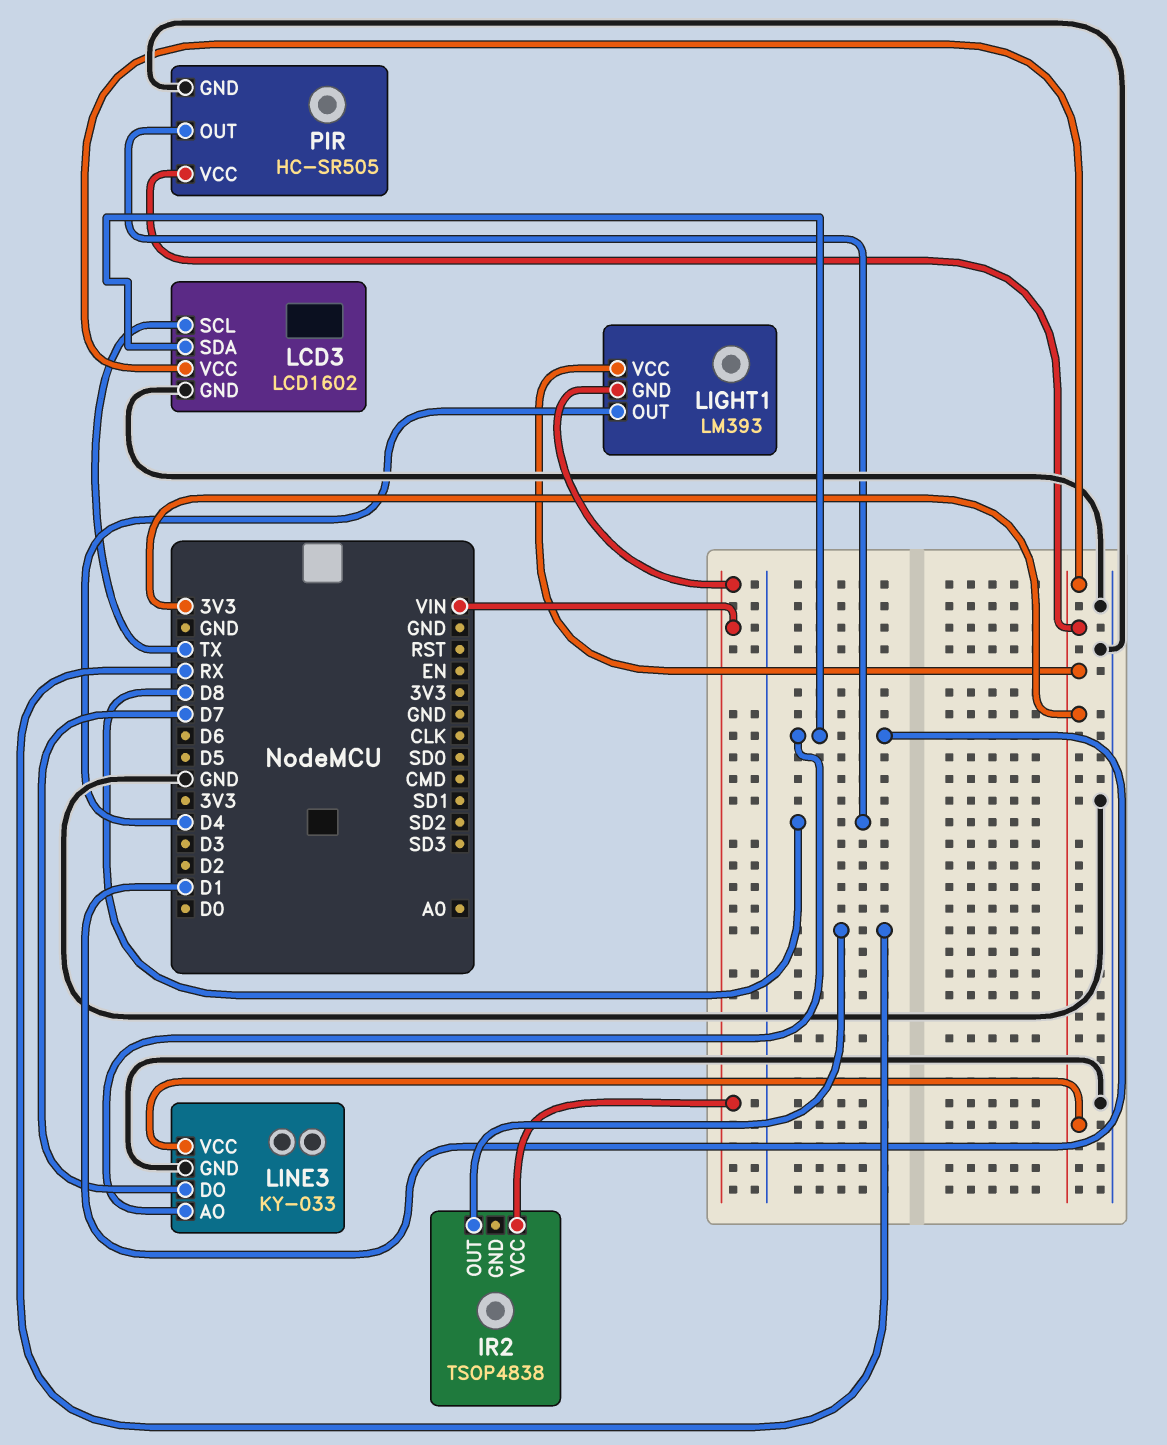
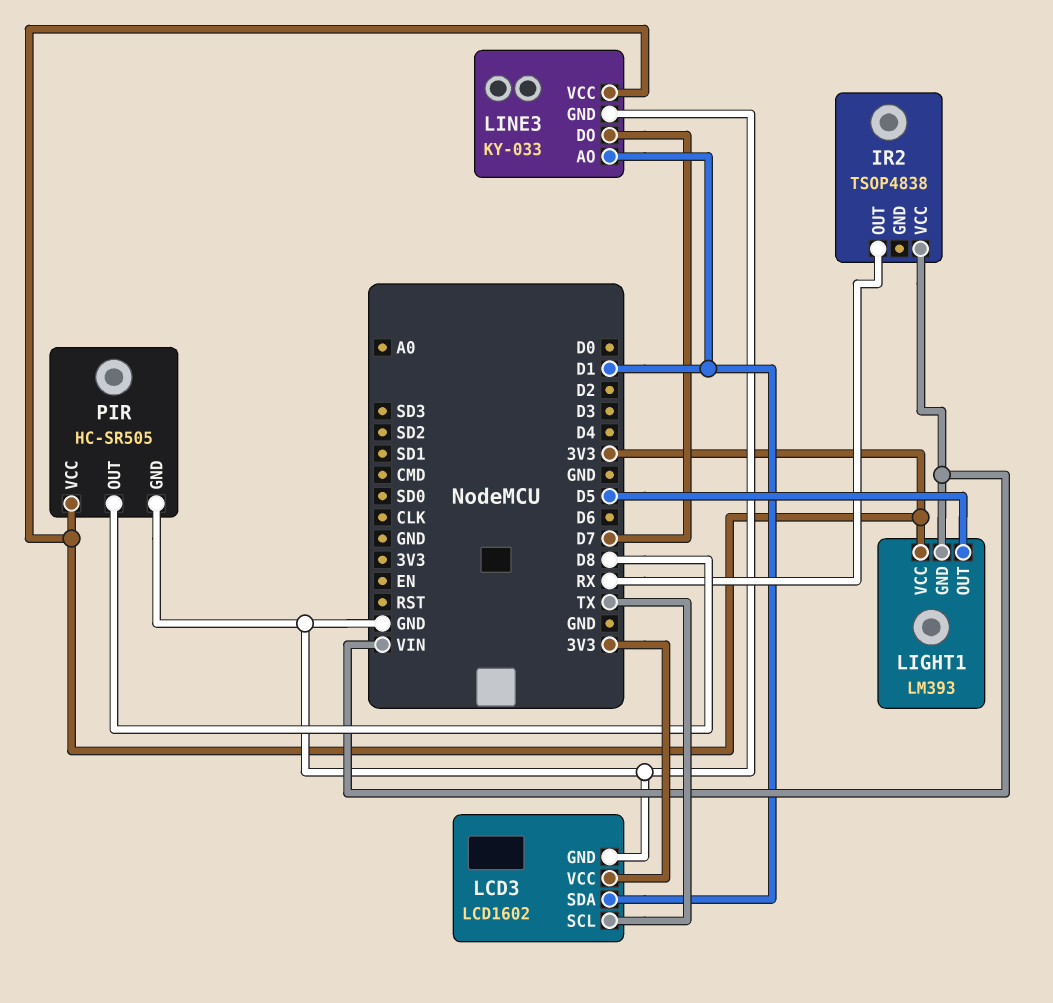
LIGHT1 pin OUT: D4 -> D5

